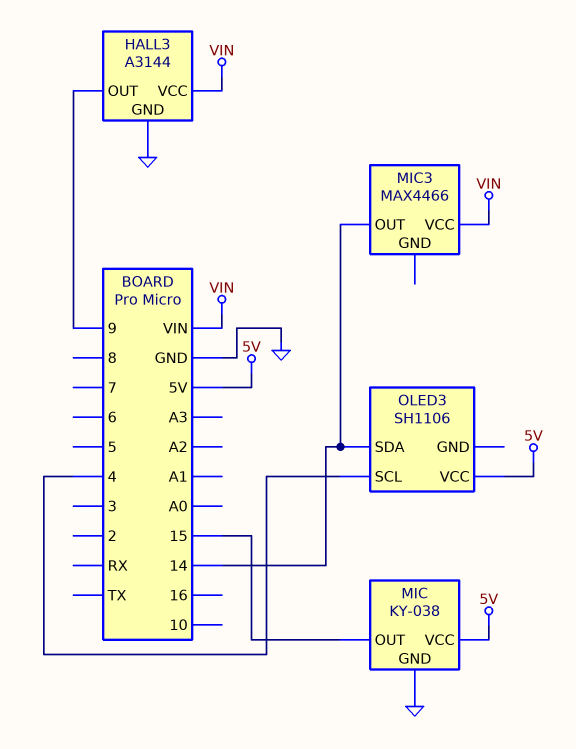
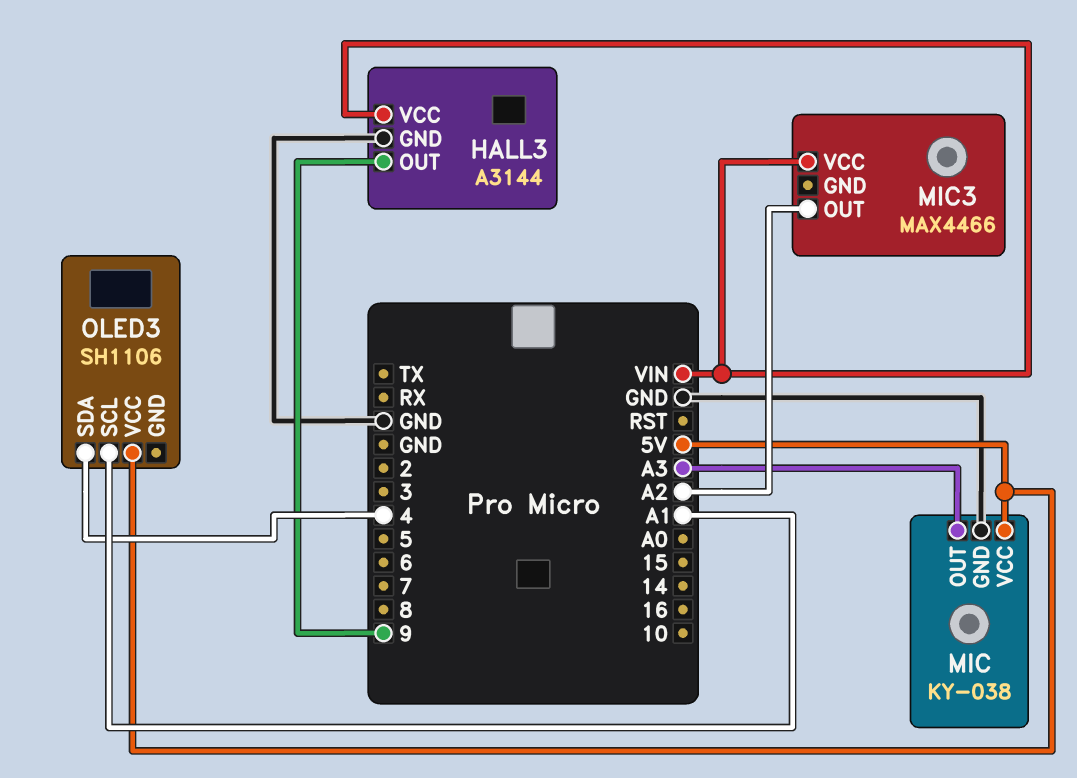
MIC pin OUT: 15 -> A3
MIC3 pin OUT: 14 -> A2
OLED3 pin SCL: 4 -> A1
OLED3 pin SDA: 14 -> 4

